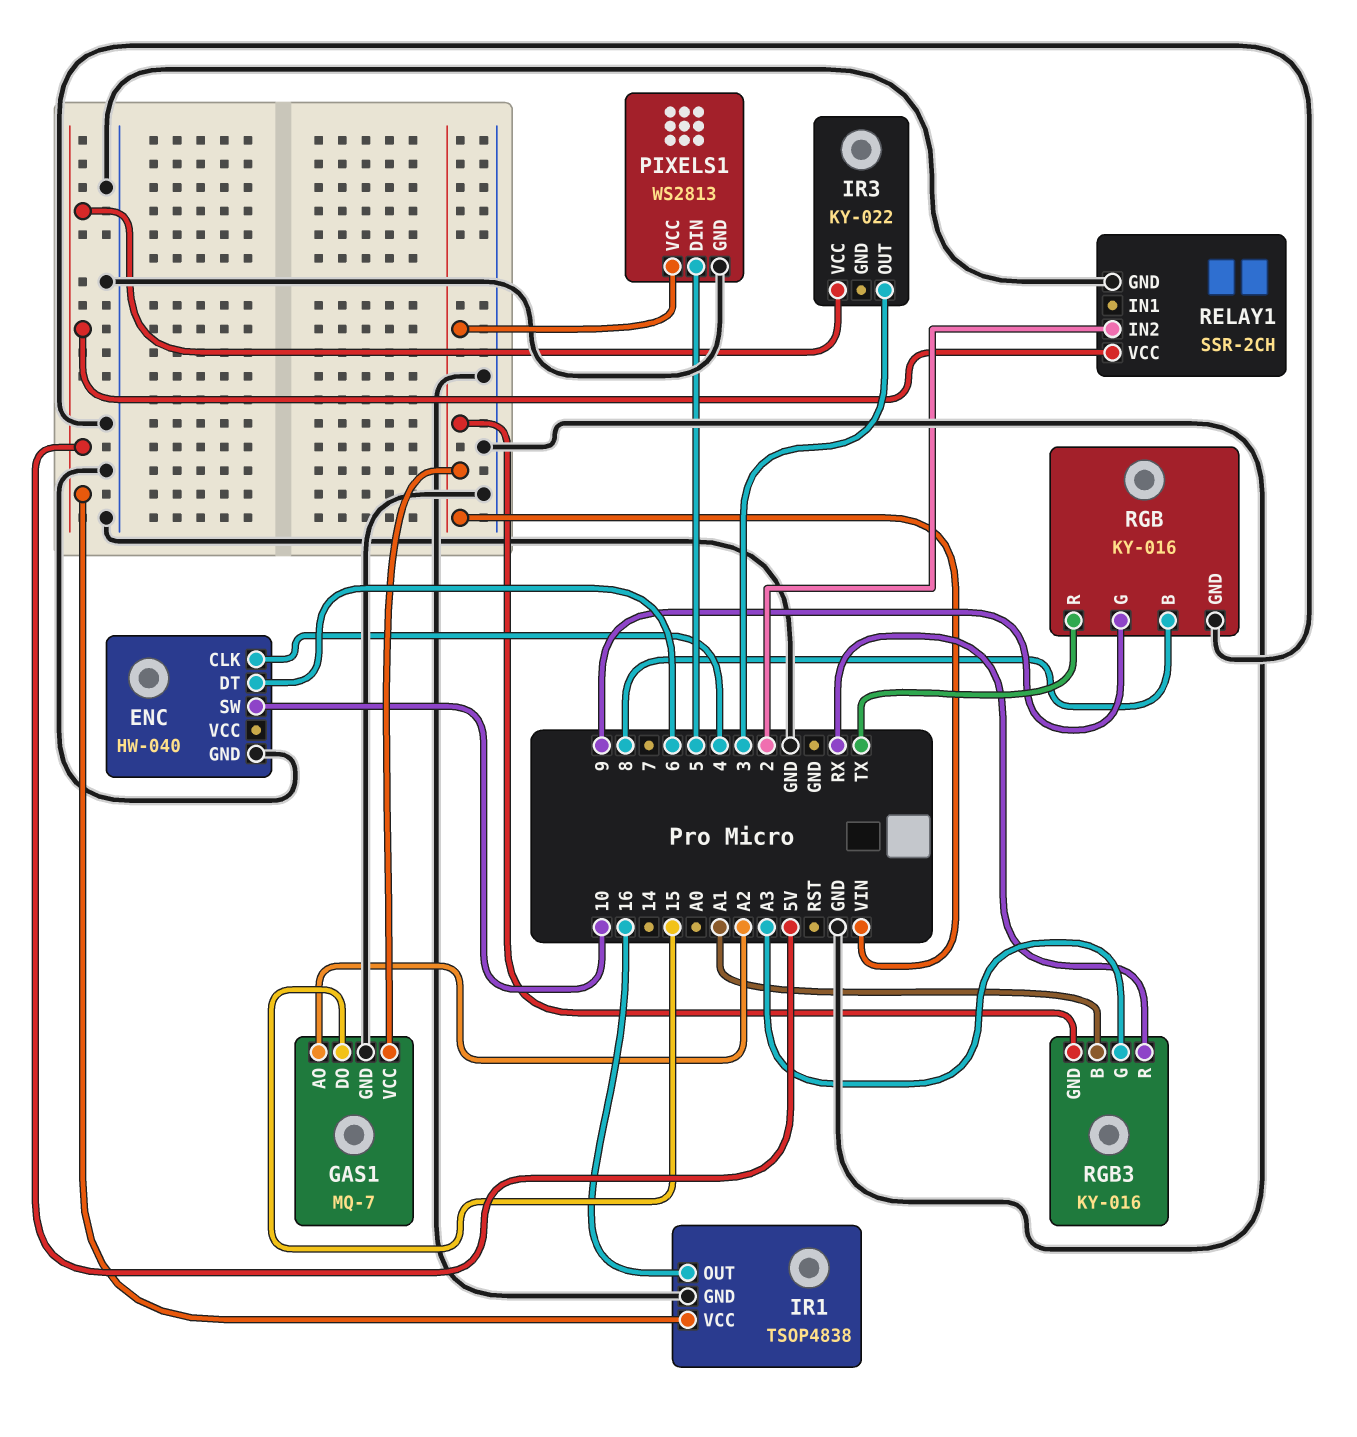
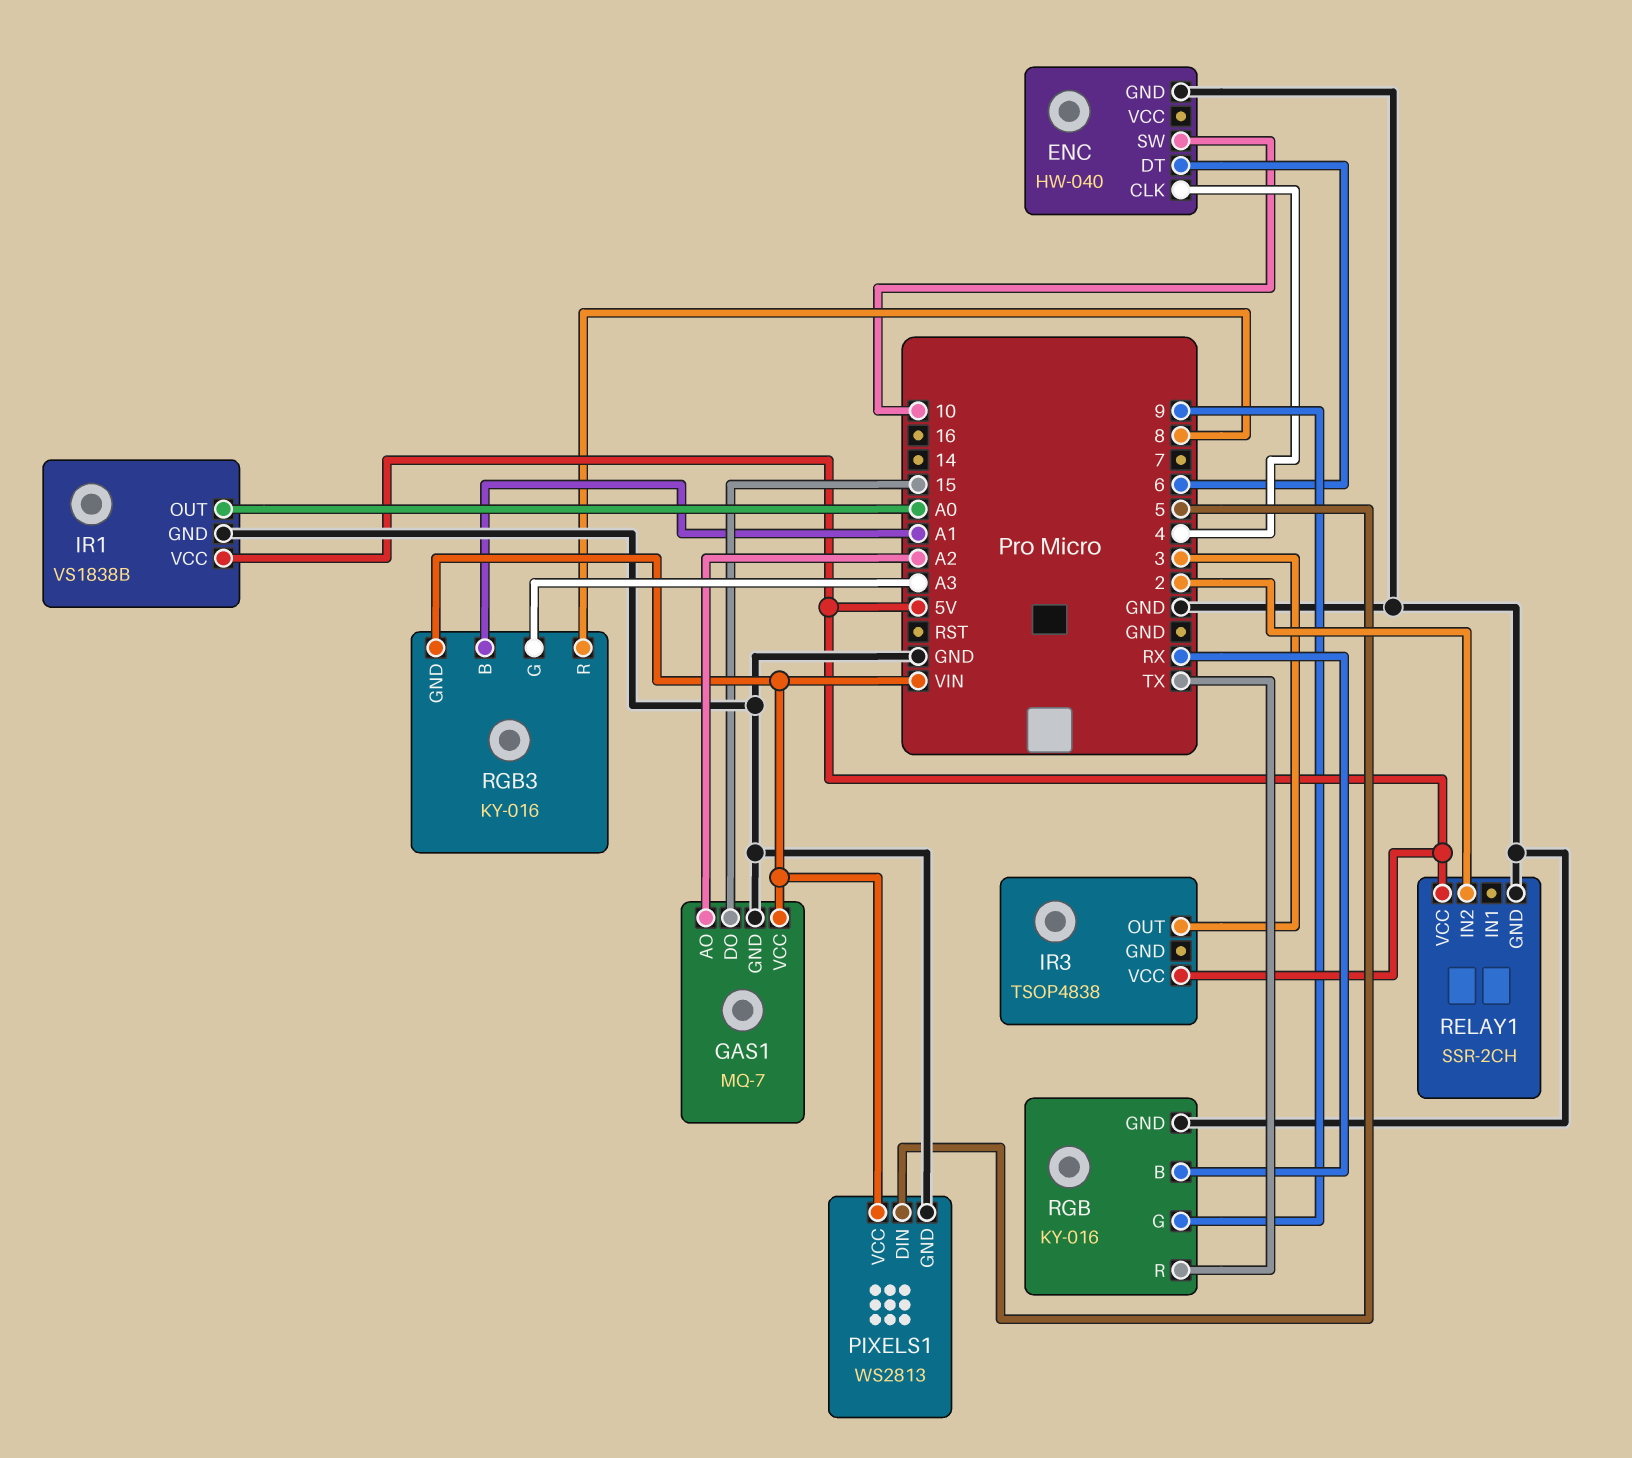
IR1: TSOP4838 -> VS1838B
IR1 pin OUT: 16 -> A0
IR3: KY-022 -> TSOP4838
RGB pin B: 8 -> RX
RGB3 pin R: RX -> 8

